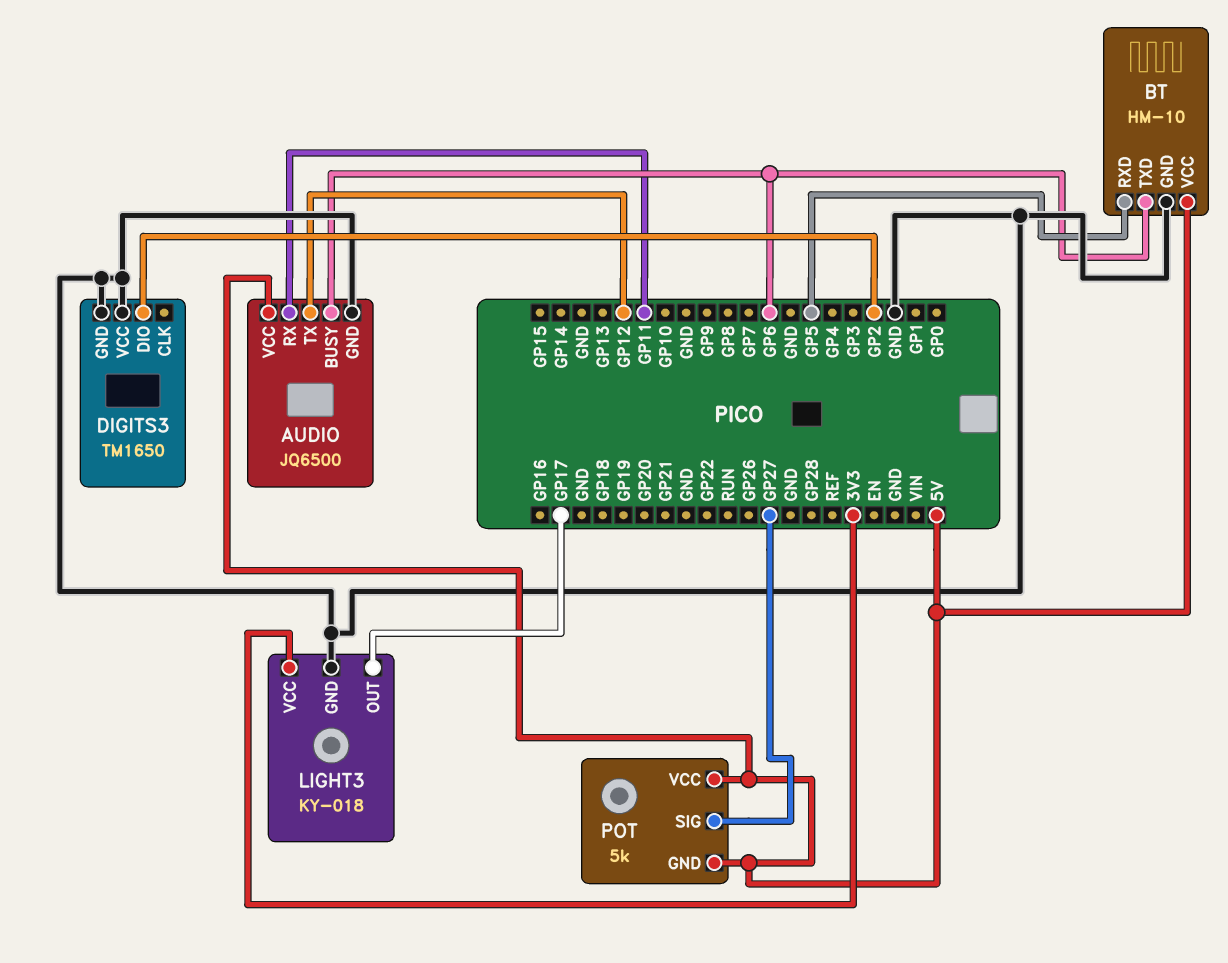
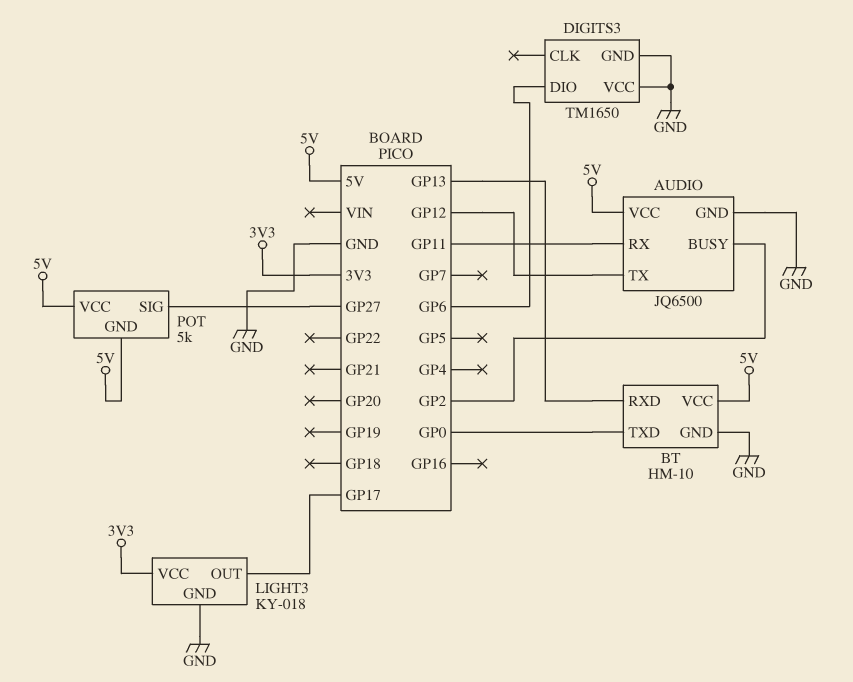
AUDIO pin BUSY: GP6 -> GP2
BT pin RXD: GP5 -> GP13
BT pin TXD: GP6 -> GP0
DIGITS3 pin DIO: GP2 -> GP6

